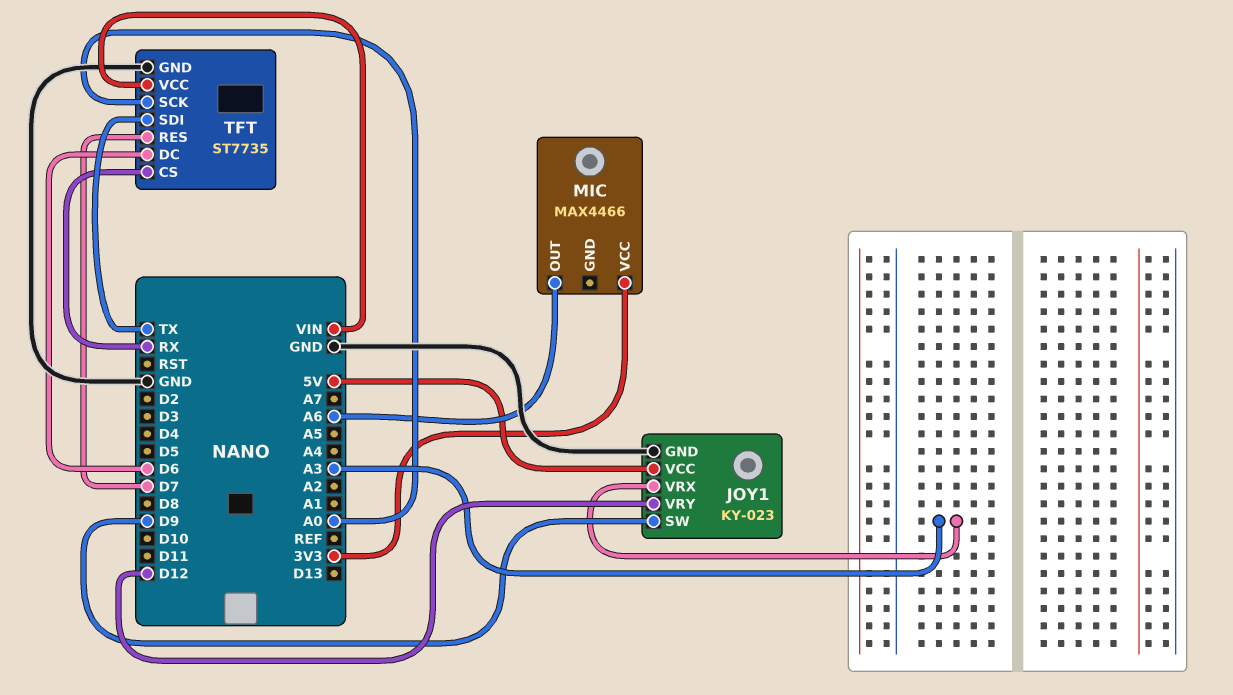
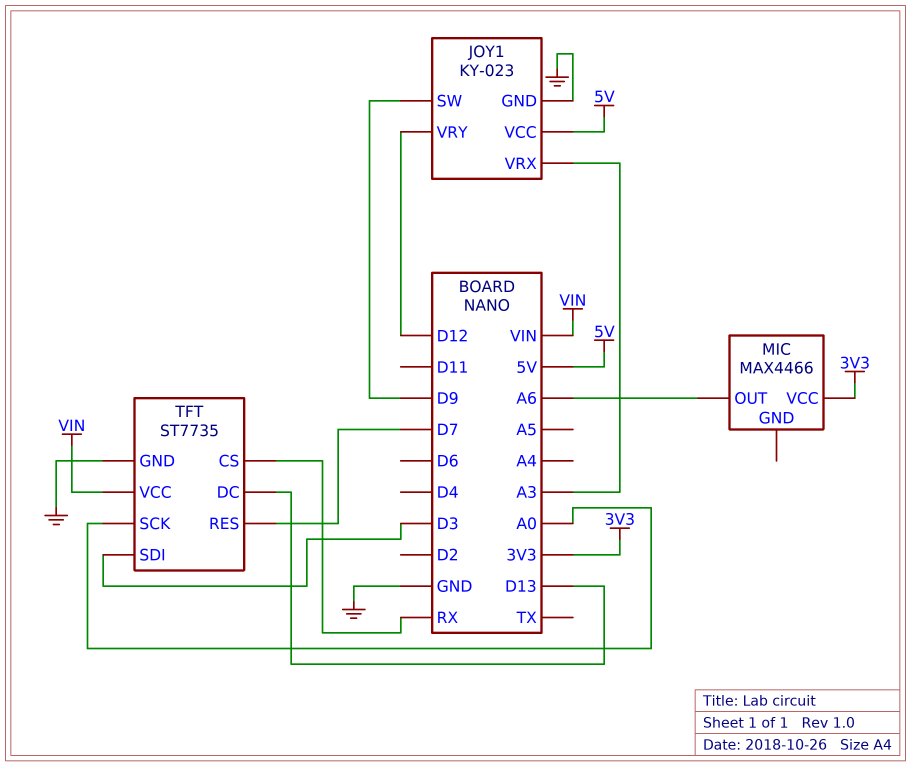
TFT pin DC: D6 -> D13
TFT pin SDI: TX -> D3

